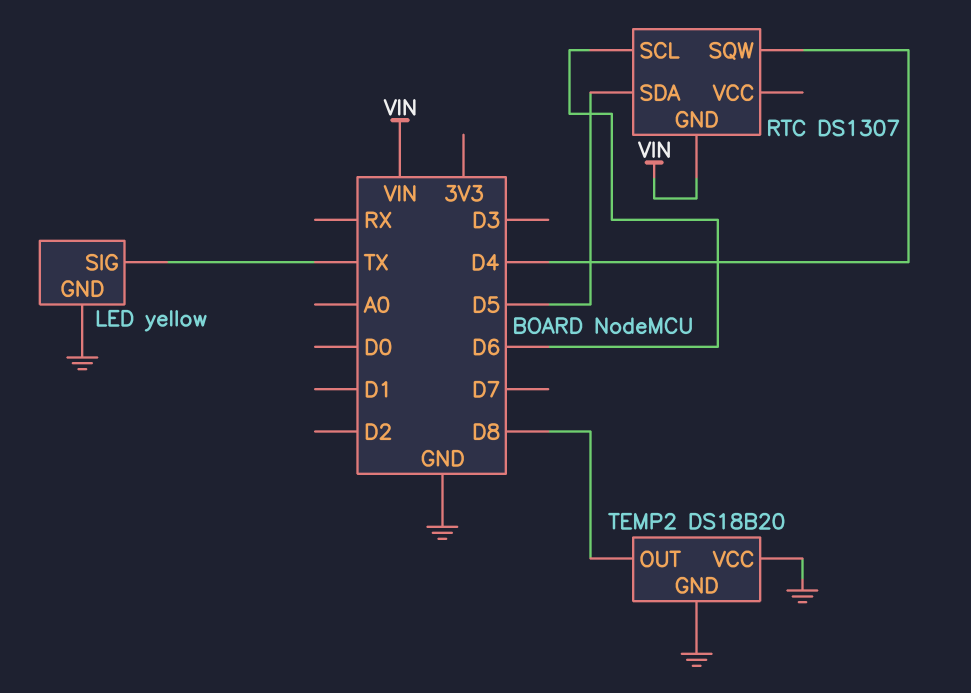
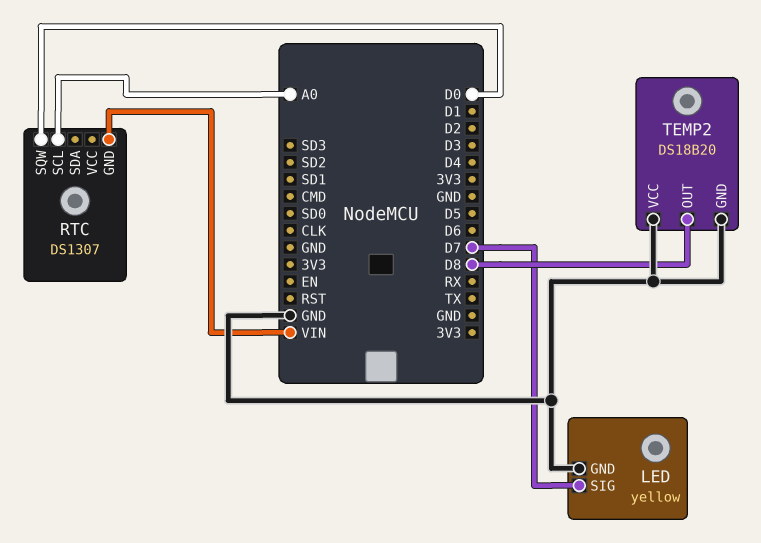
LED pin SIG: TX -> D7
RTC pin SCL: D6 -> A0
RTC pin SDA: D5 -> none
RTC pin SQW: D4 -> D0

